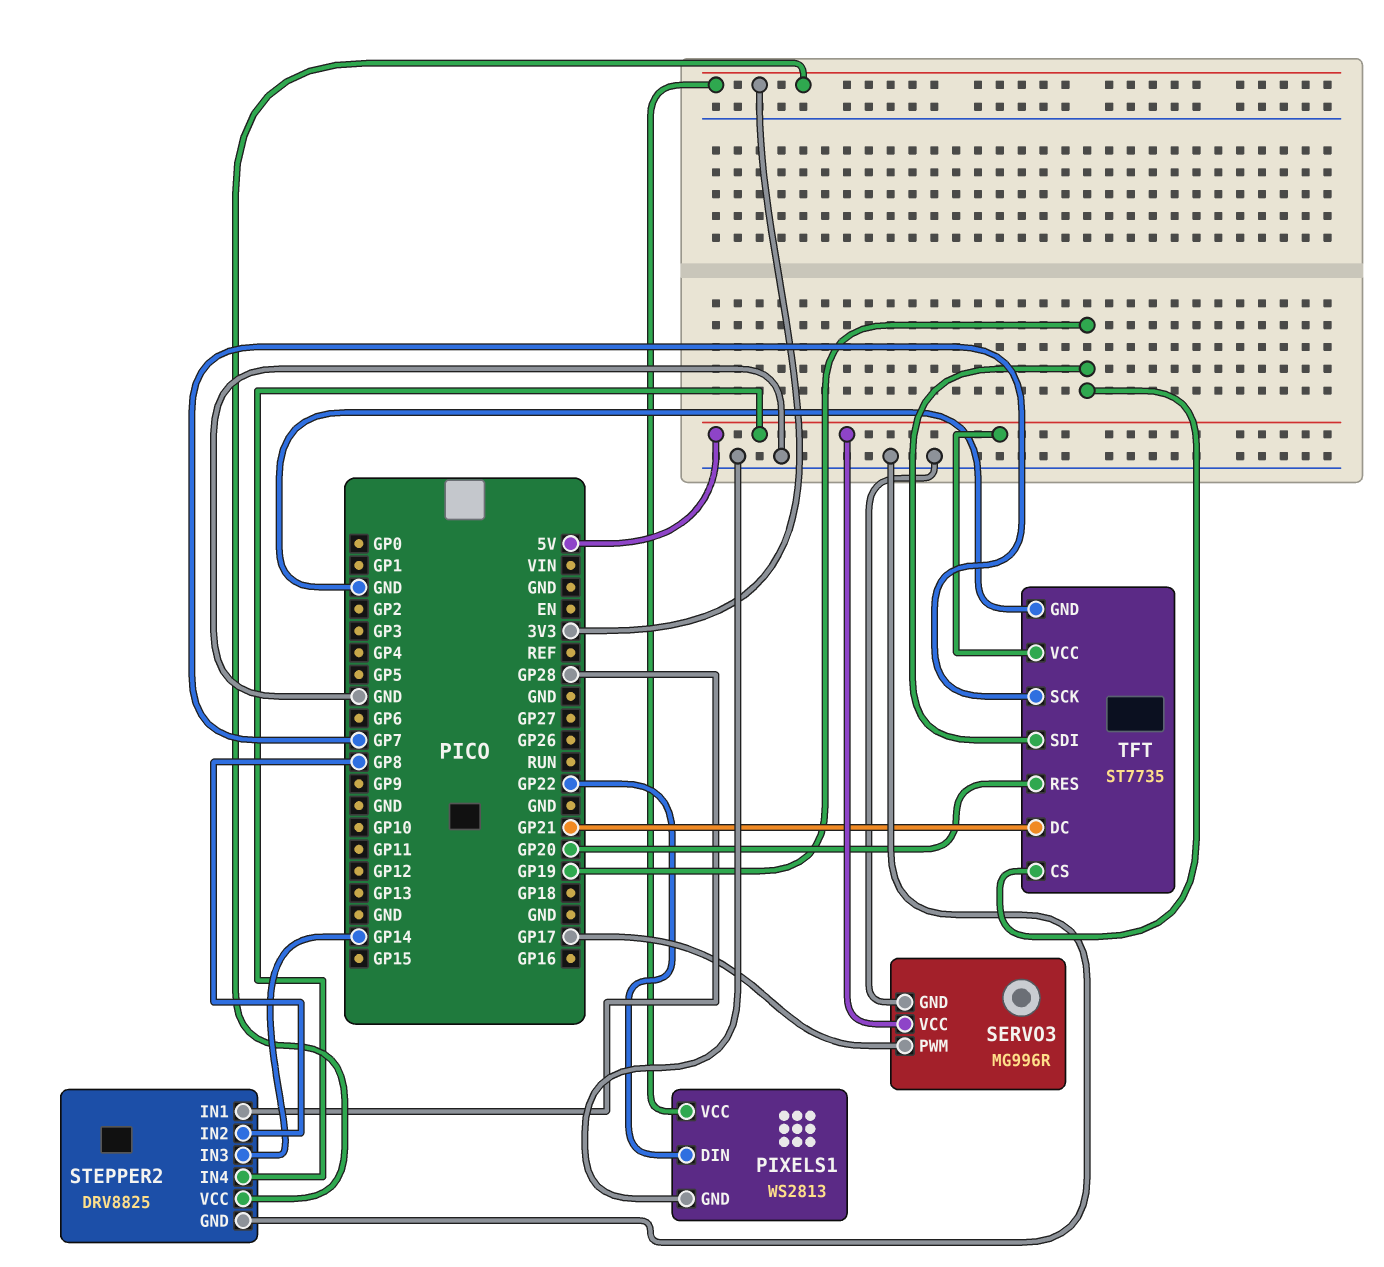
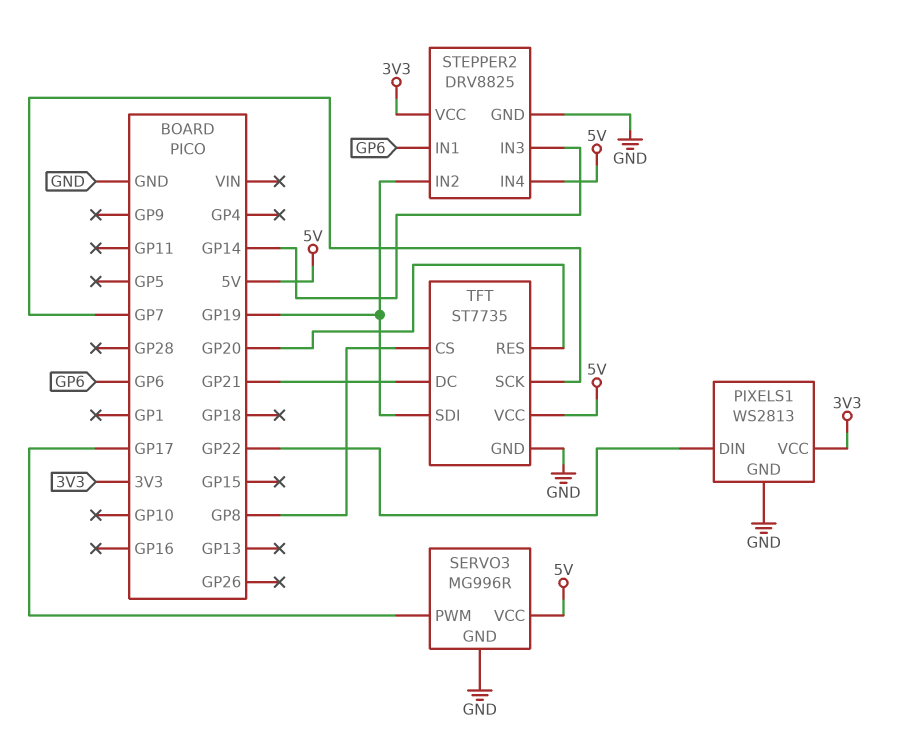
STEPPER2 pin IN1: GP28 -> GP6
STEPPER2 pin IN2: GP8 -> GP19
TFT pin CS: GP19 -> GP8

